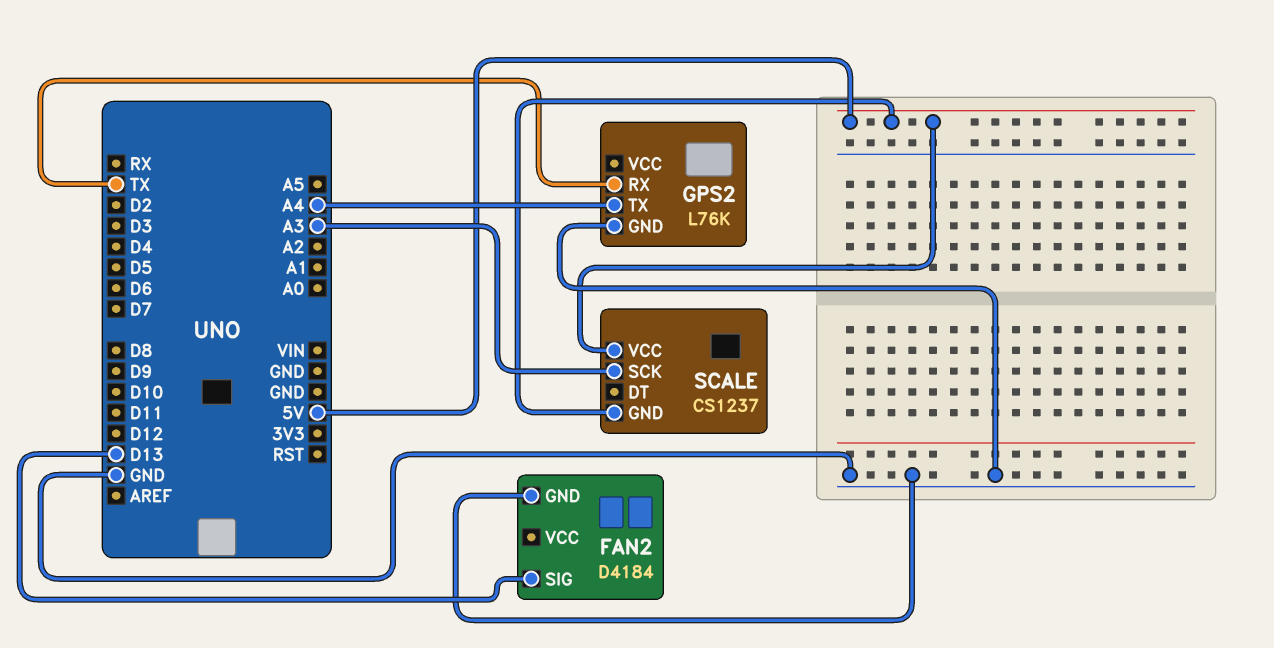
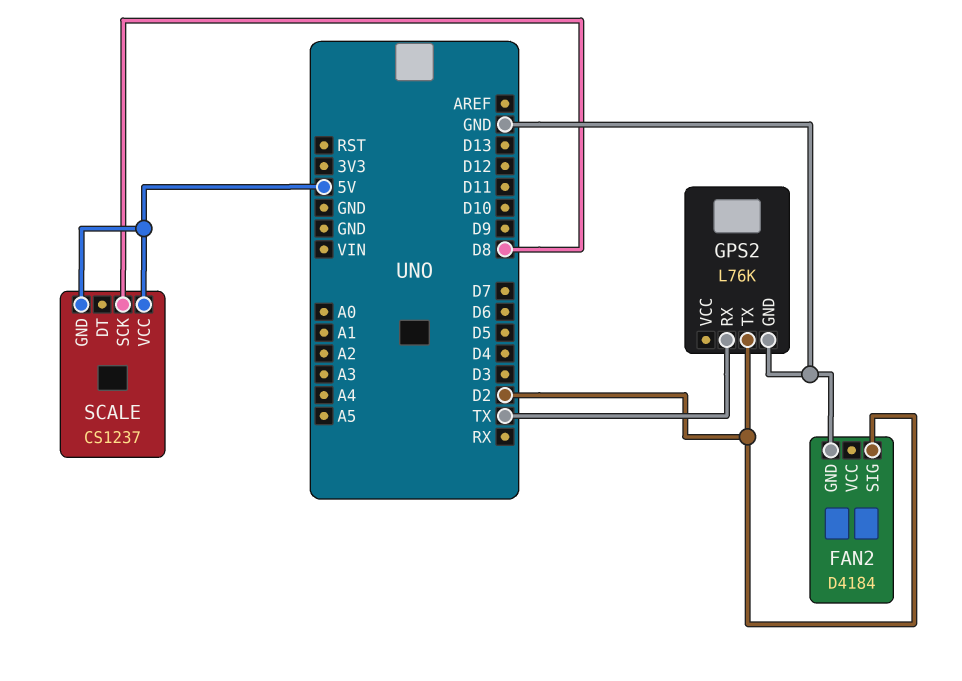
FAN2 pin SIG: D13 -> D2
GPS2 pin TX: A4 -> D2
SCALE pin SCK: A3 -> D8

